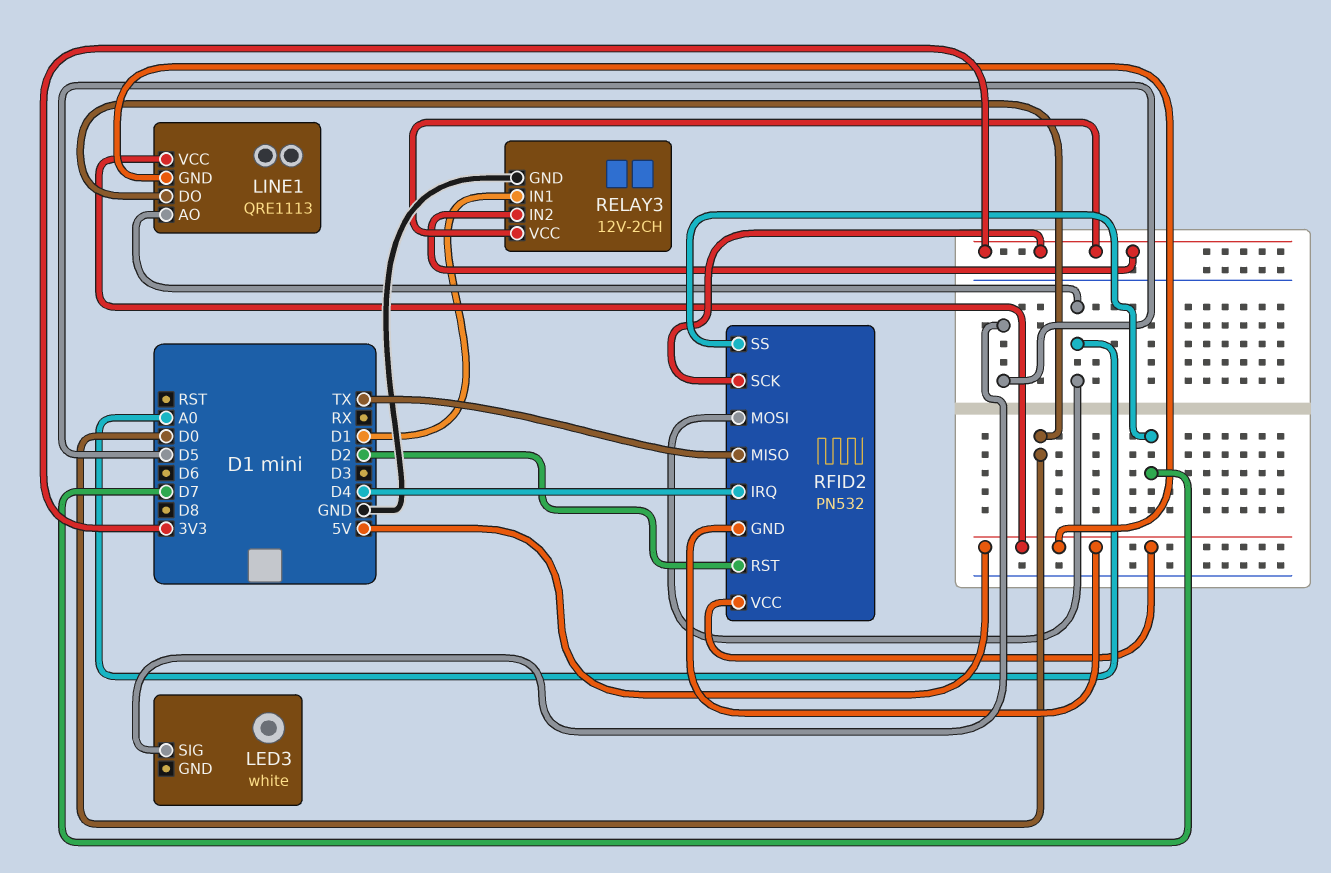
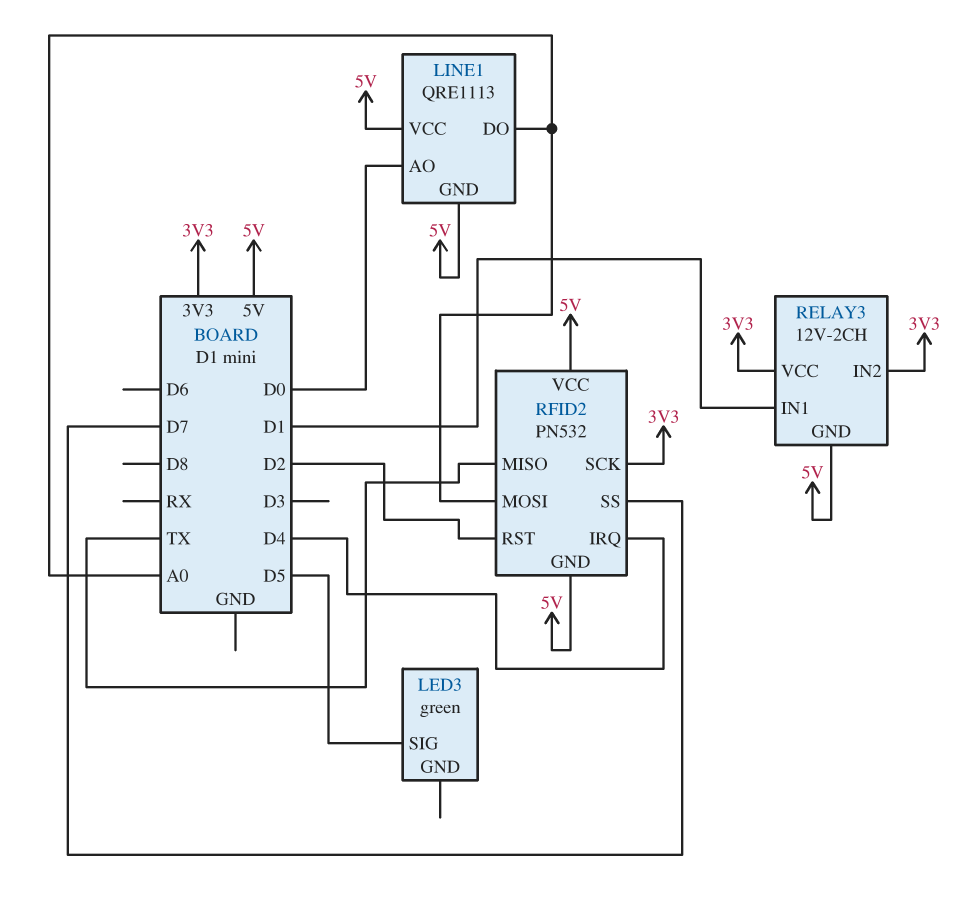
LED3: white -> green
LINE1 pin AO: A0 -> D0
LINE1 pin DO: D0 -> A0
RELAY3 pin GND: GND -> 5V

